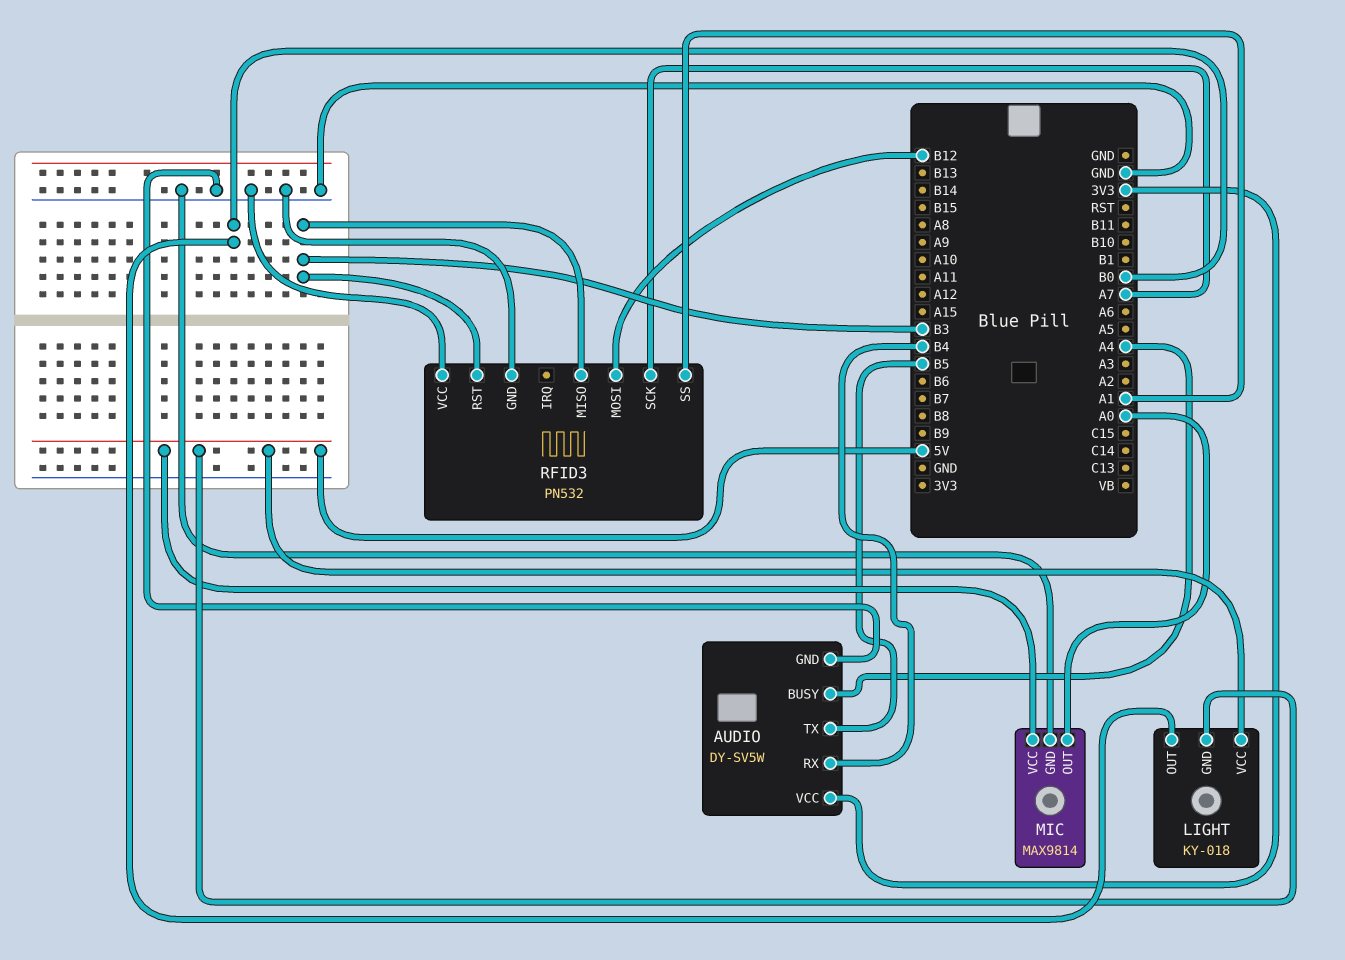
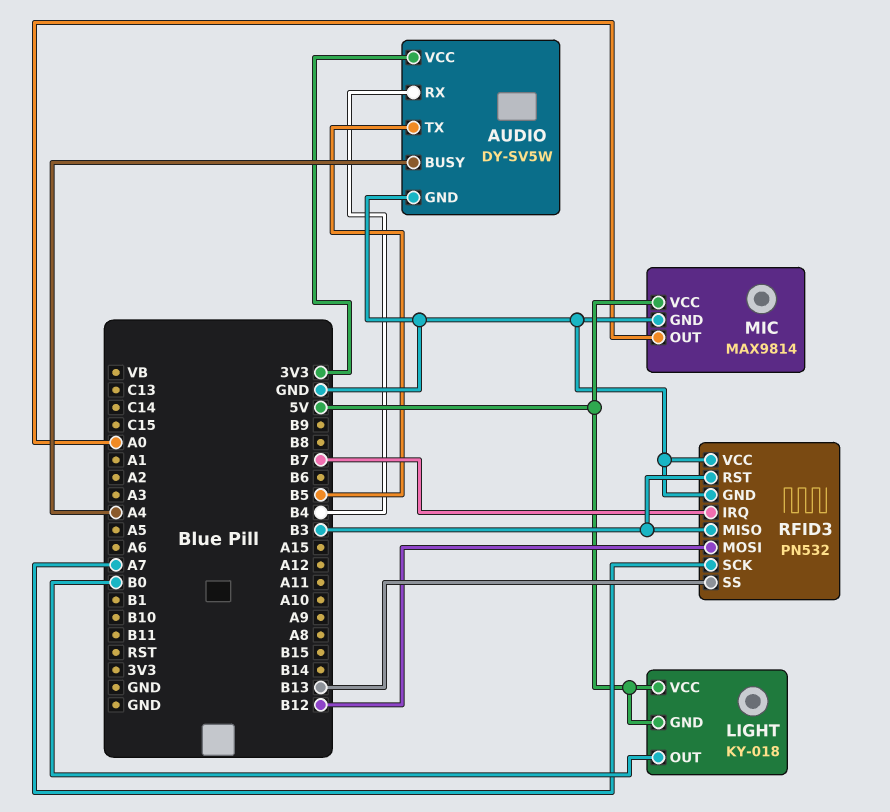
RFID3 pin IRQ: none -> B7
RFID3 pin SS: A1 -> B13

